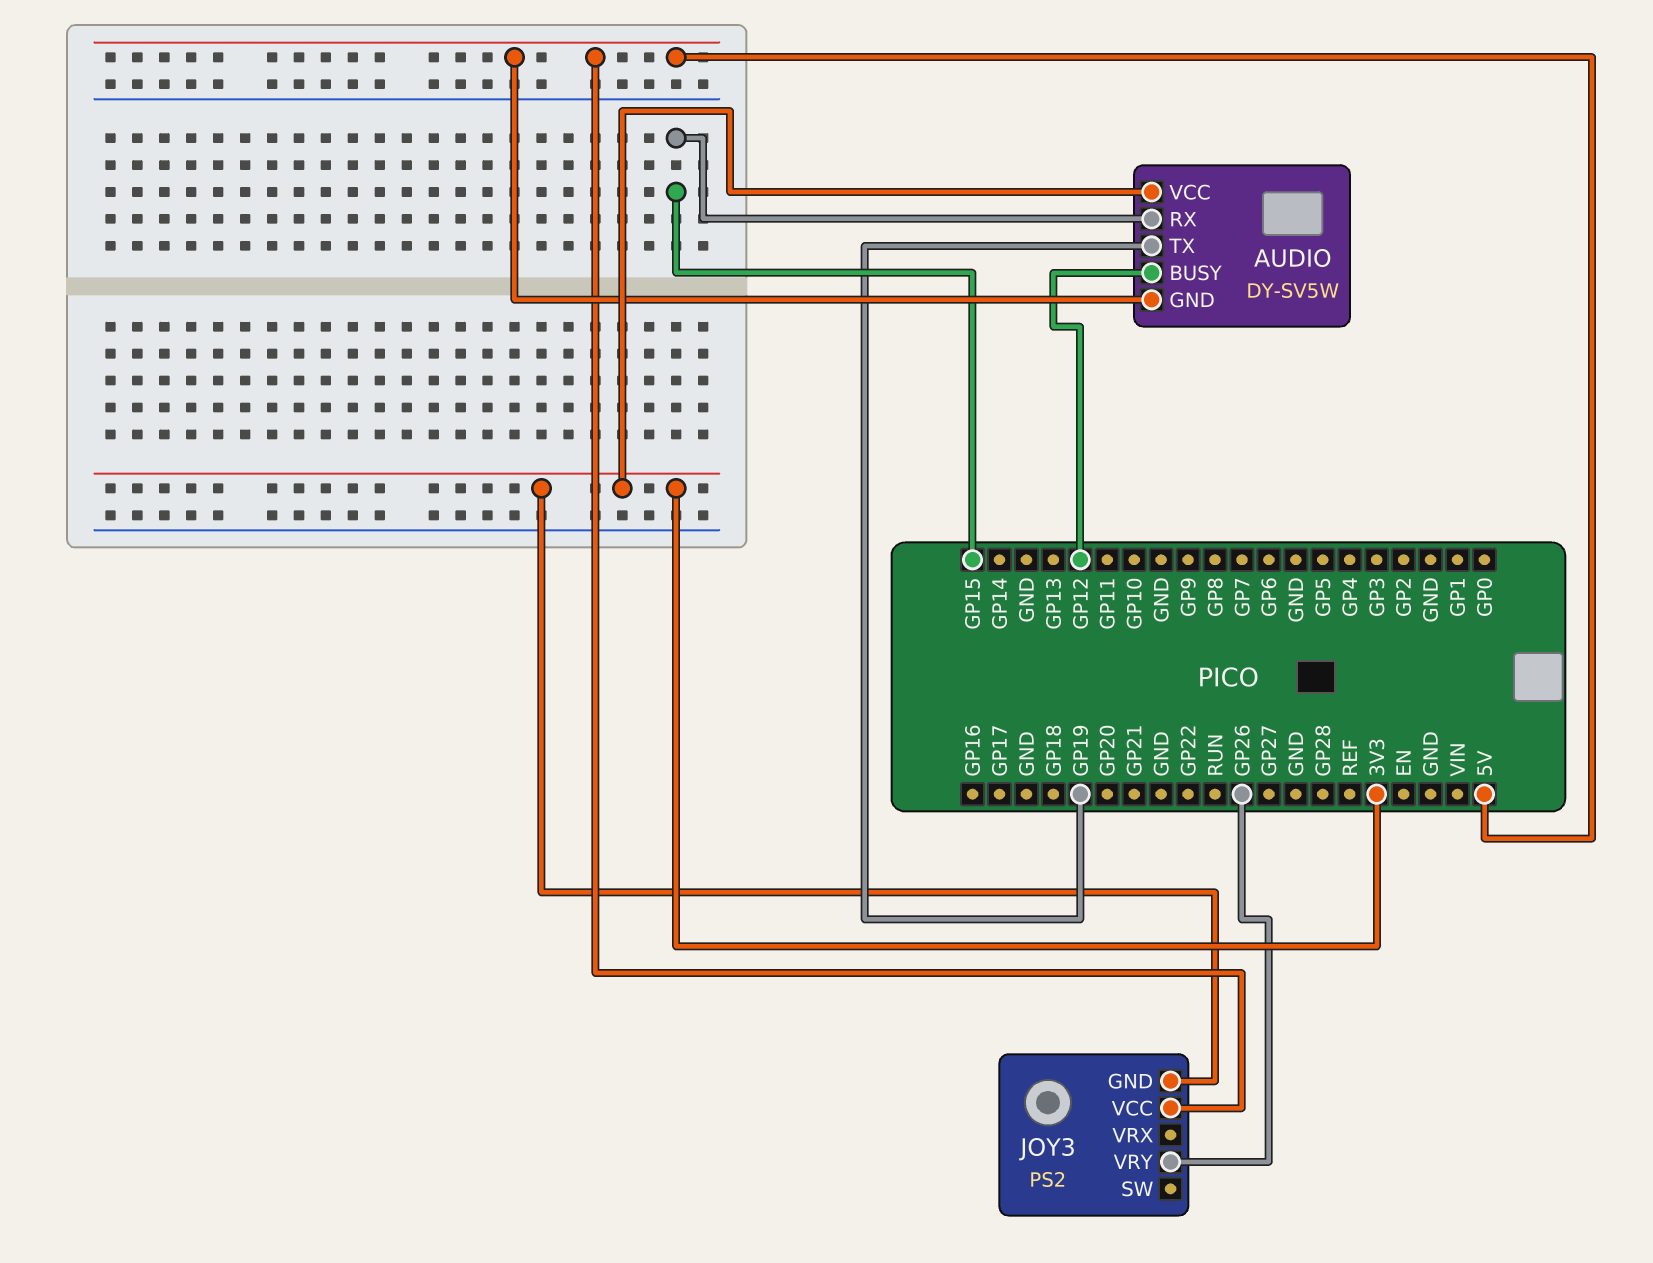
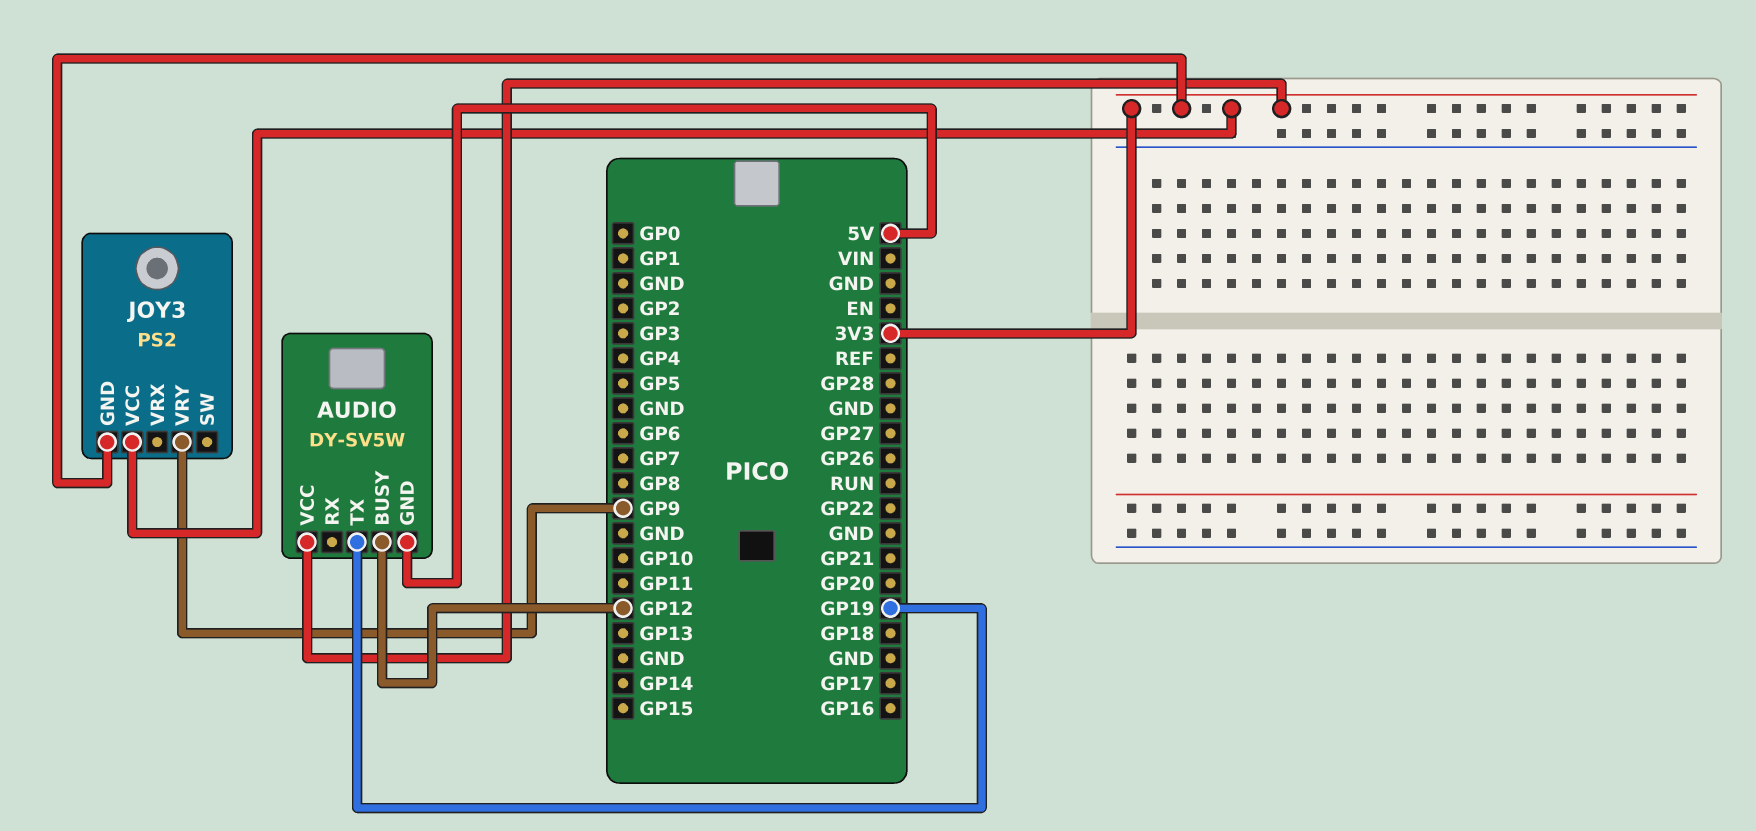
AUDIO pin RX: GP15 -> none
JOY3 pin VCC: 5V -> 3V3
JOY3 pin VRY: GP26 -> GP9

